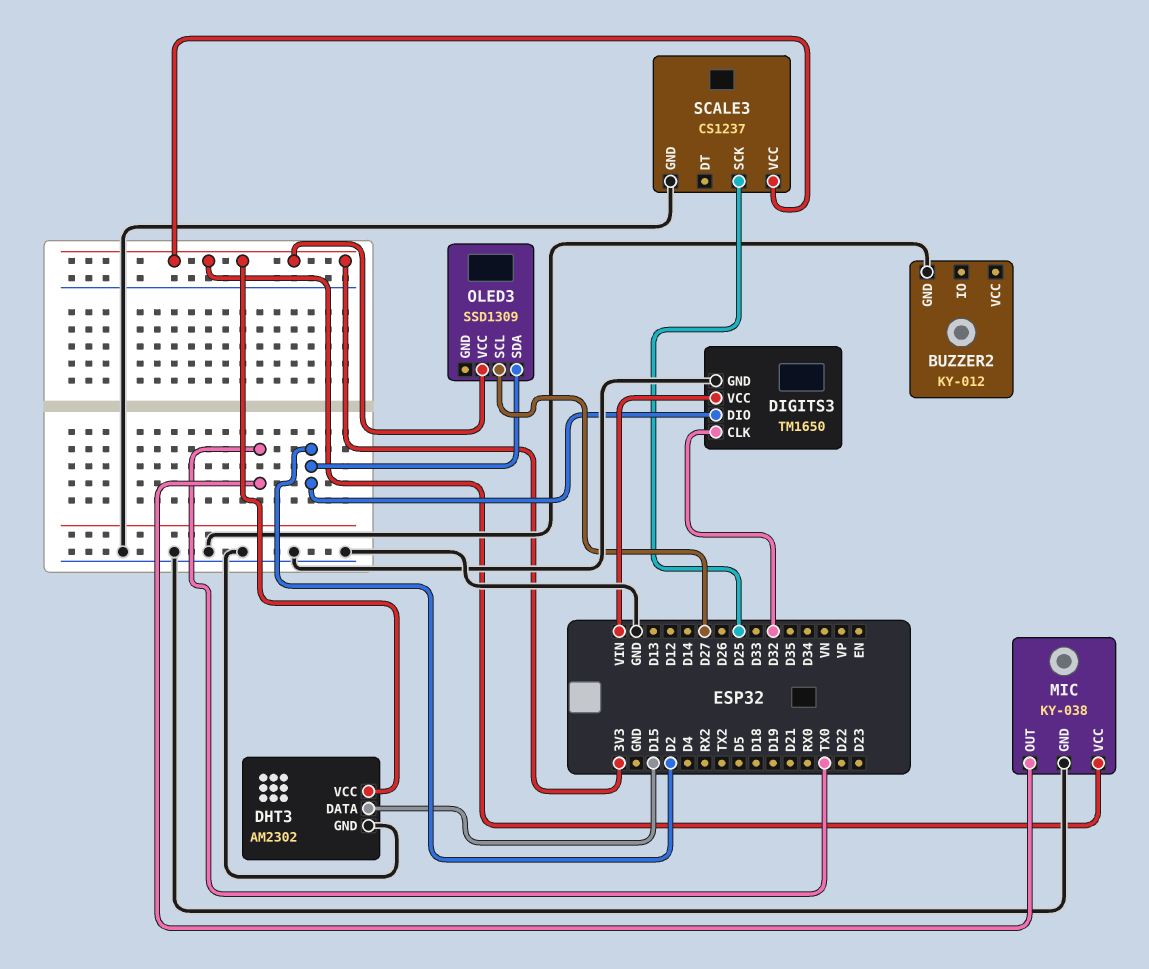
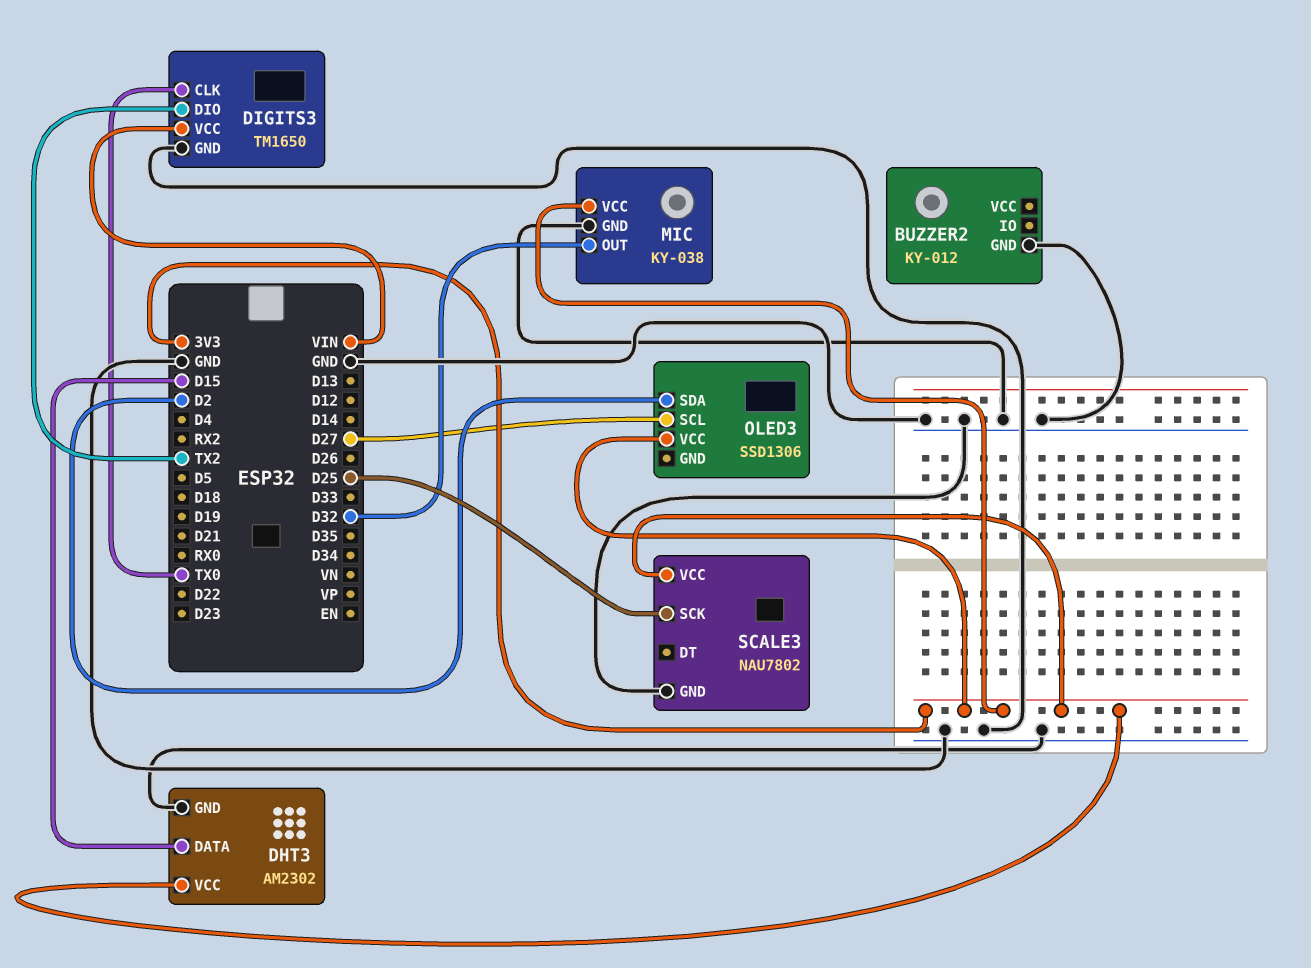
DIGITS3 pin CLK: D32 -> TX0
DIGITS3 pin DIO: D2 -> TX2
MIC pin OUT: TX0 -> D32
OLED3: SSD1309 -> SSD1306
SCALE3: CS1237 -> NAU7802

